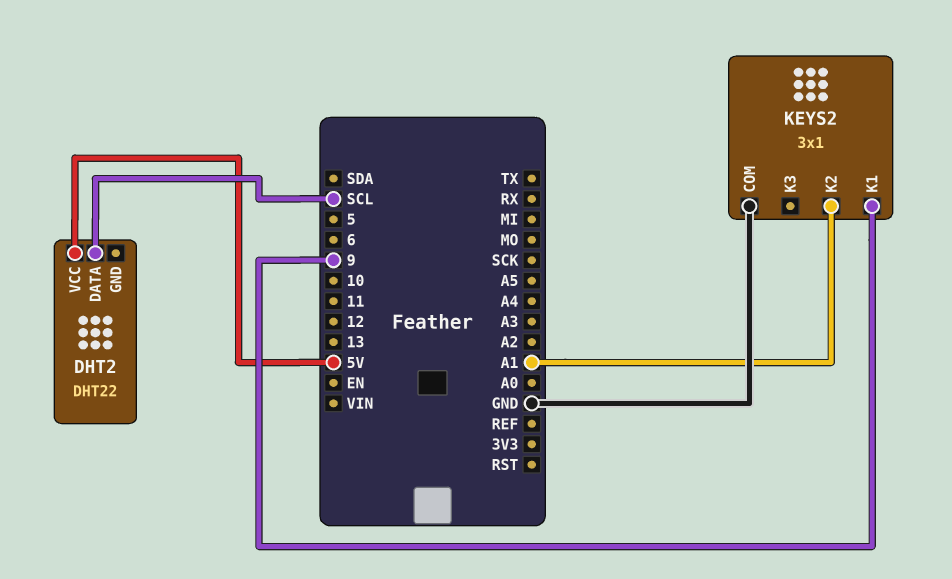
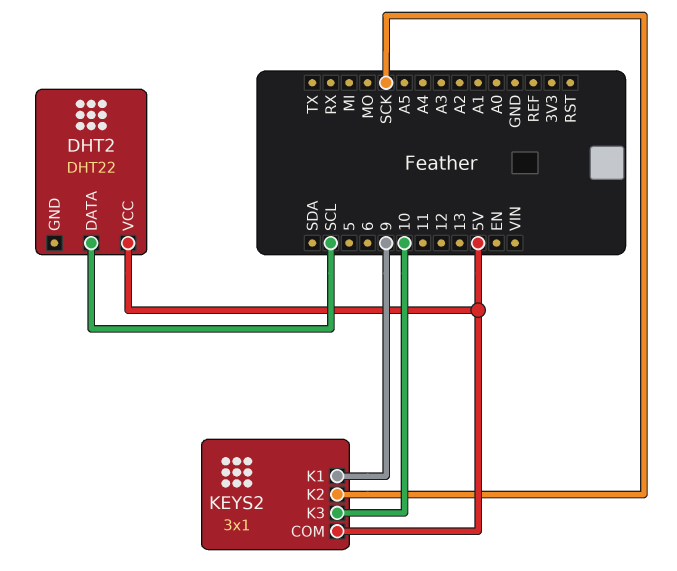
KEYS2 pin COM: GND -> 5V
KEYS2 pin K2: A1 -> SCK
KEYS2 pin K3: none -> 10

